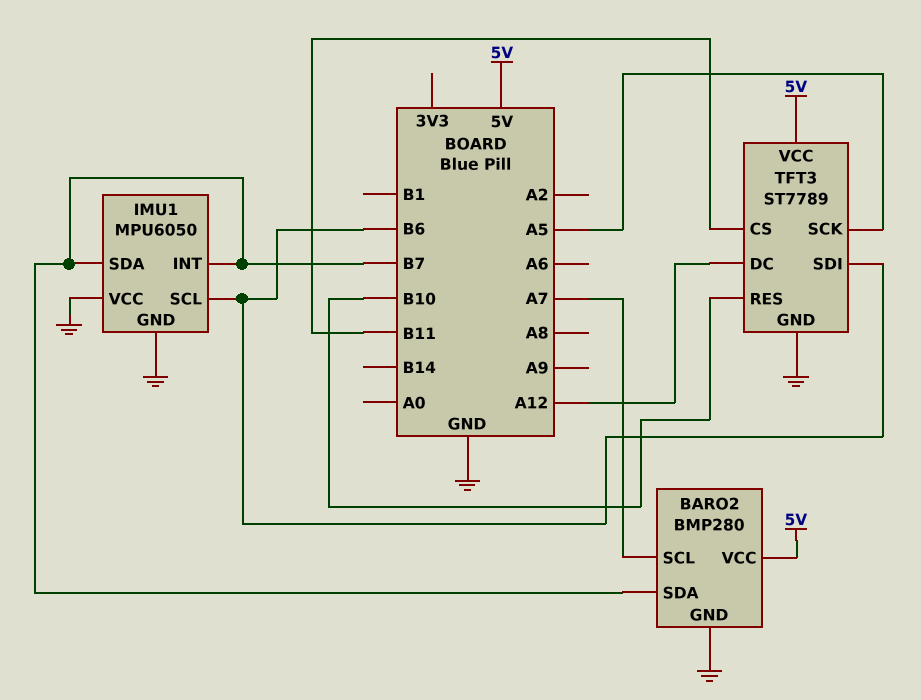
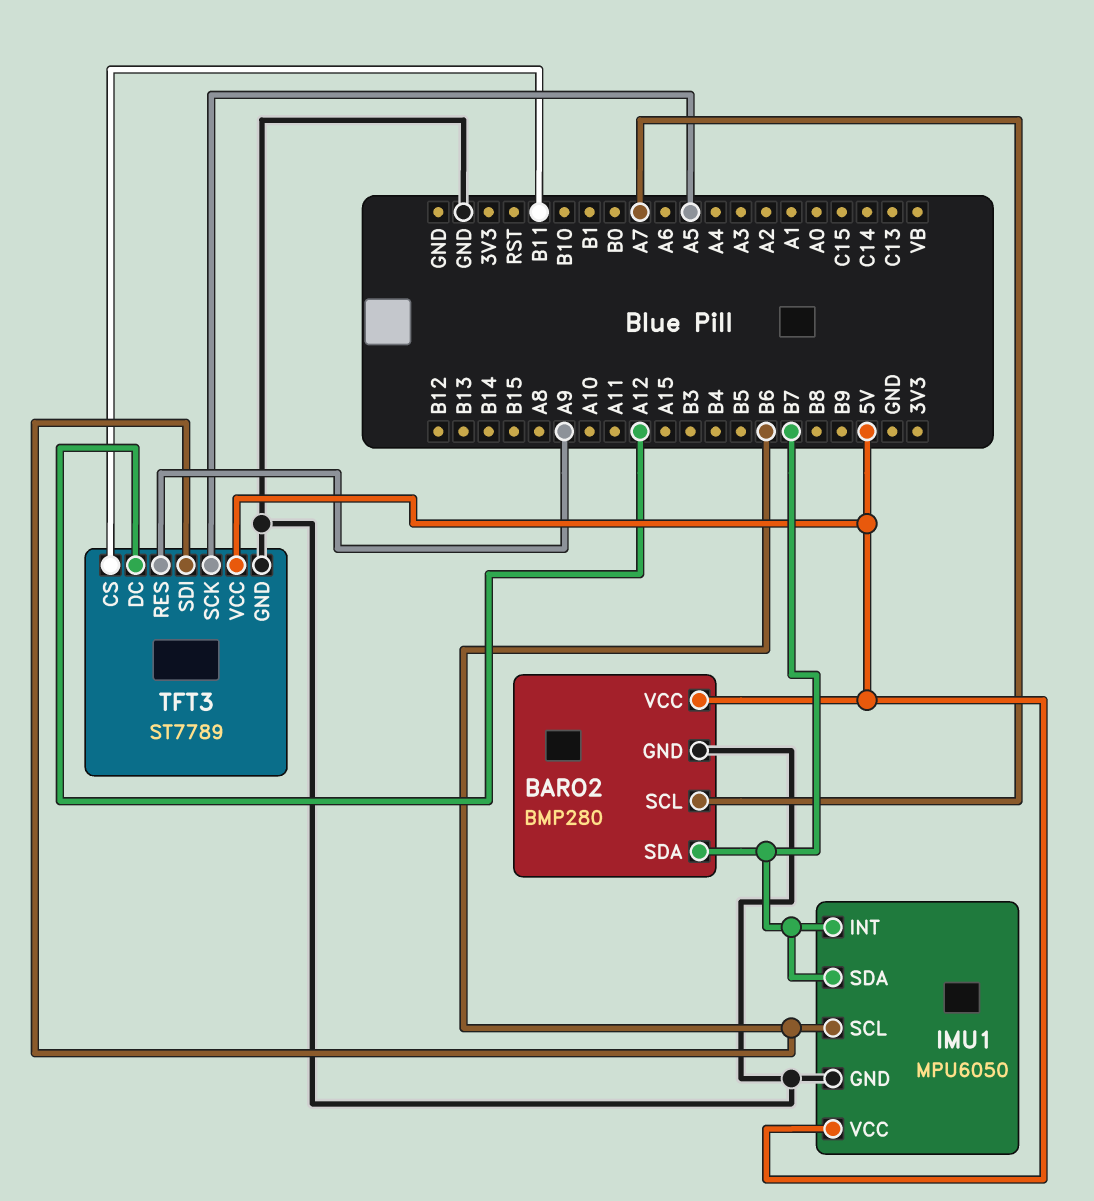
IMU1 pin VCC: GND -> 5V
TFT3 pin RES: B10 -> A9

